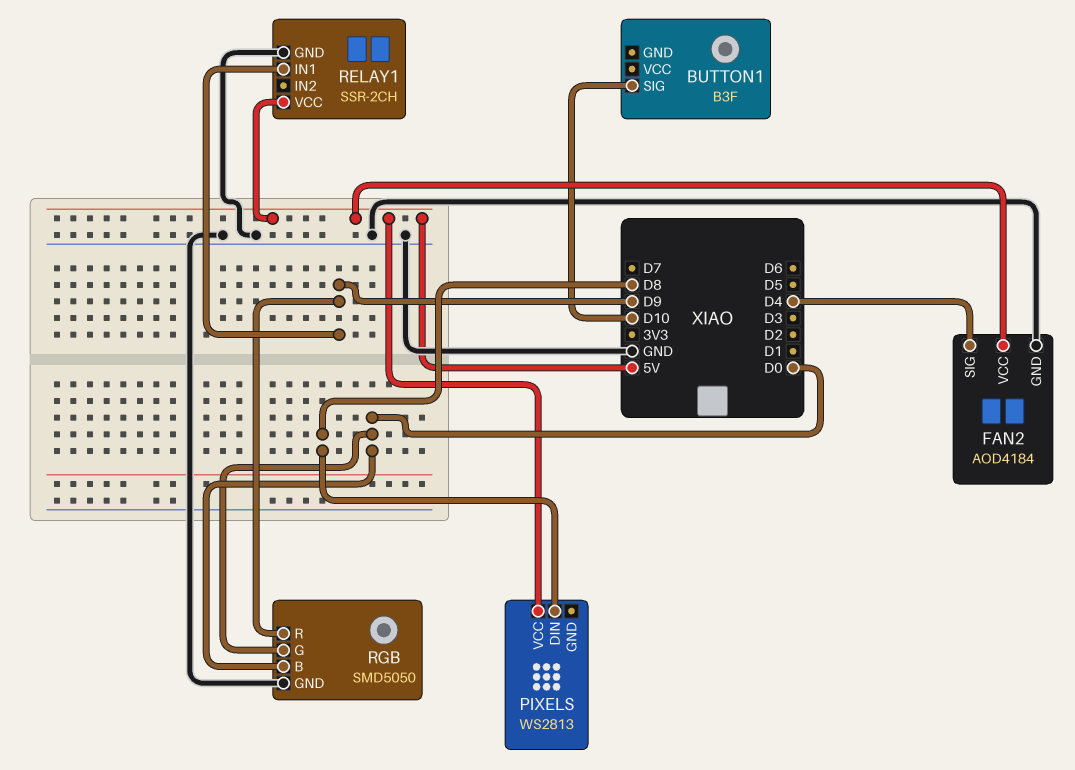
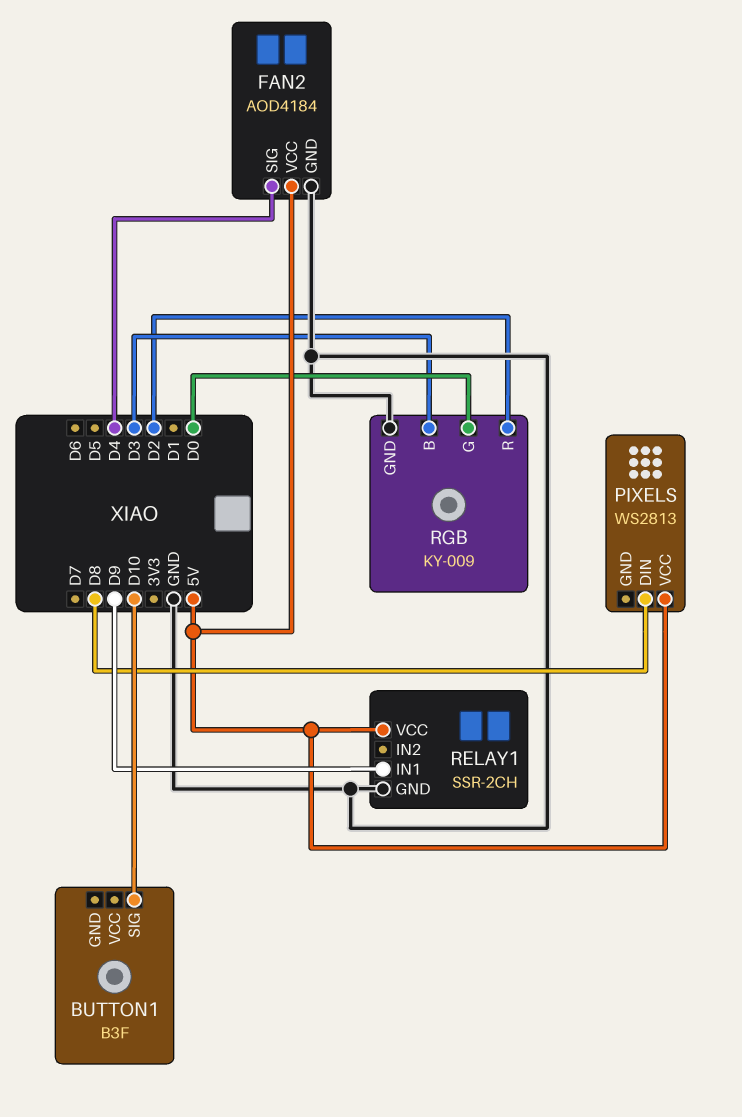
RGB: SMD5050 -> KY-009
RGB pin B: D0 -> D3
RGB pin R: D9 -> D2

